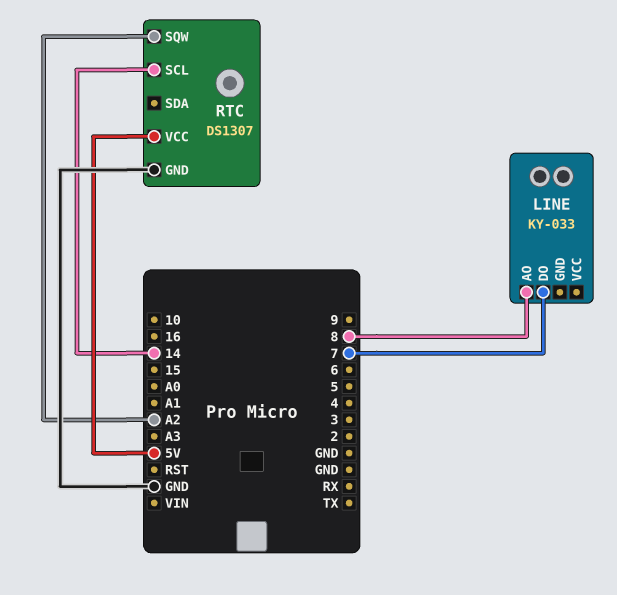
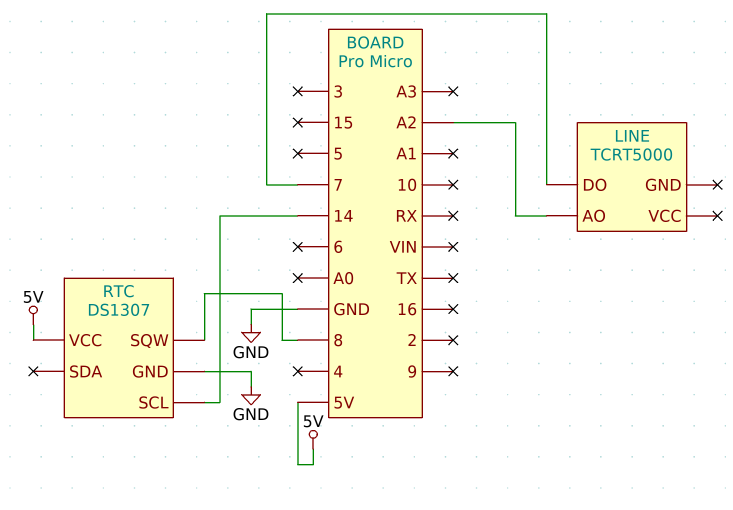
LINE: KY-033 -> TCRT5000
LINE pin AO: 8 -> A2
RTC pin SQW: A2 -> 8

